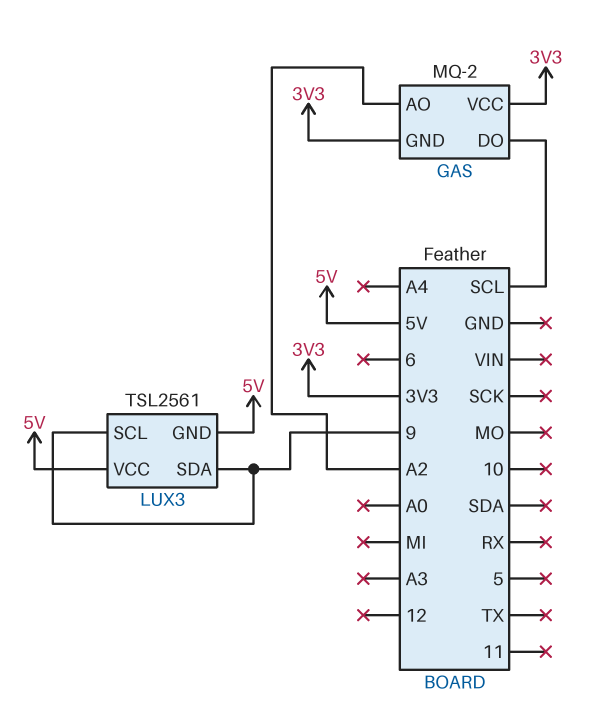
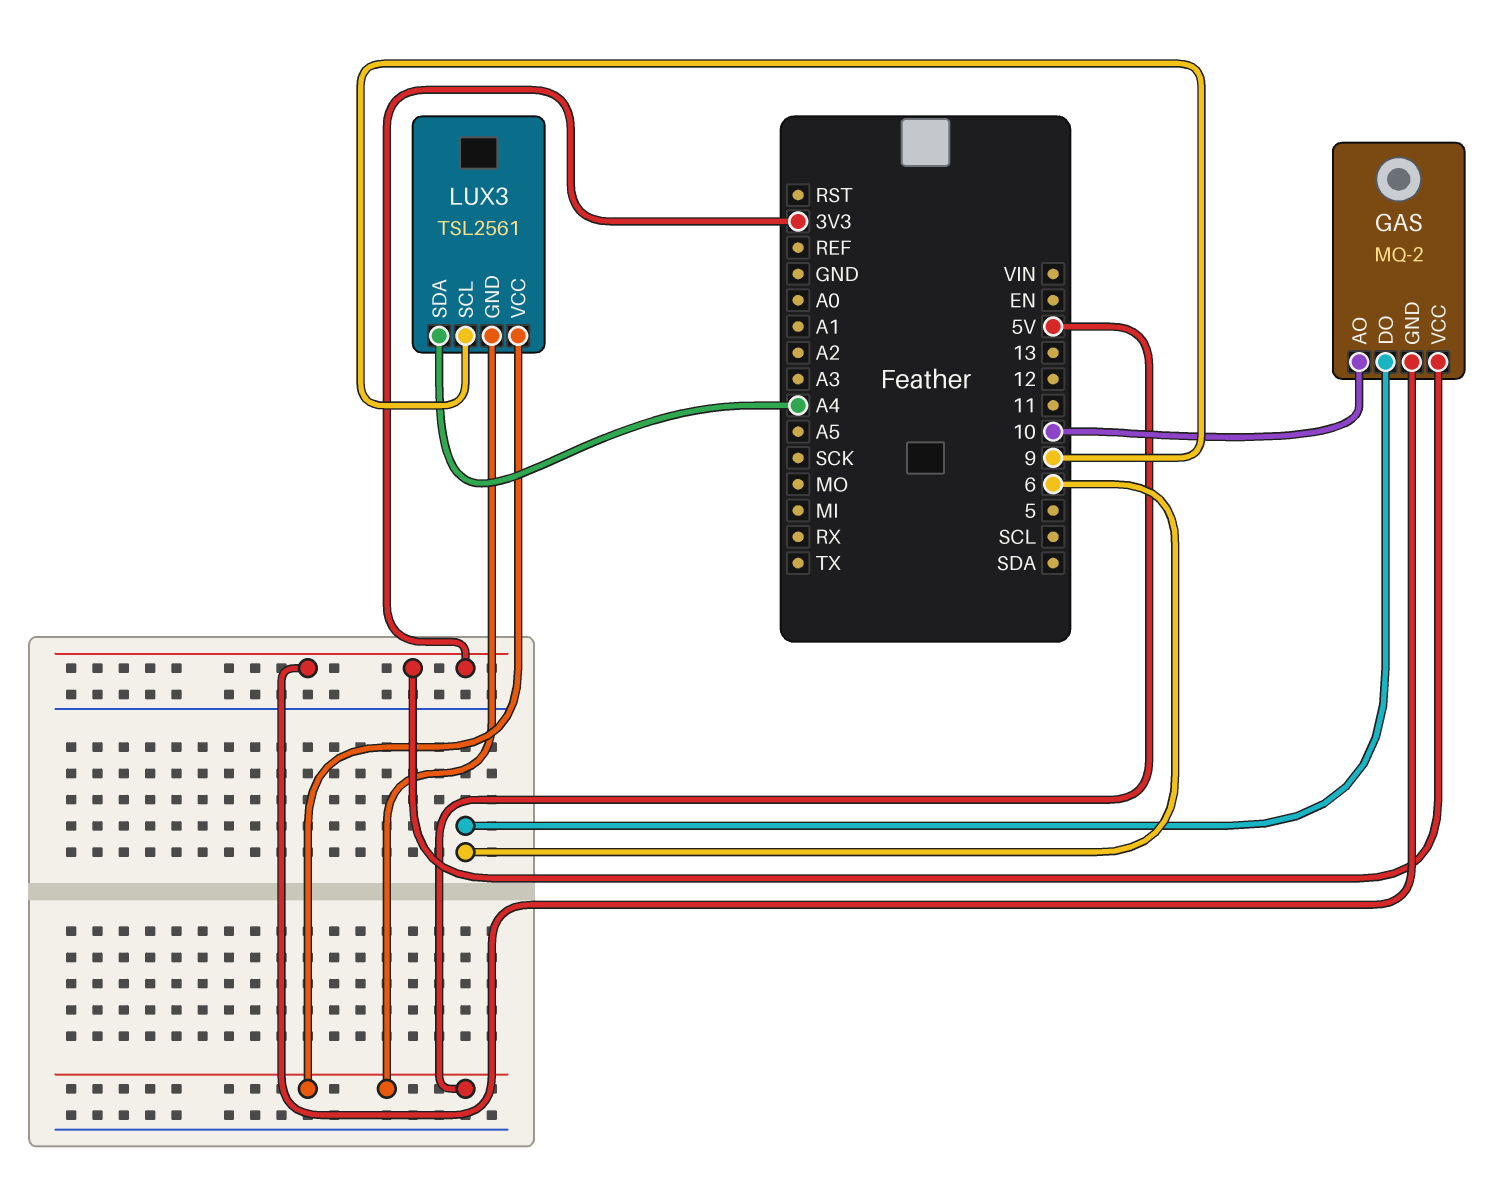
GAS pin AO: A2 -> 10
GAS pin DO: SCL -> 6
LUX3 pin SDA: 9 -> A4

